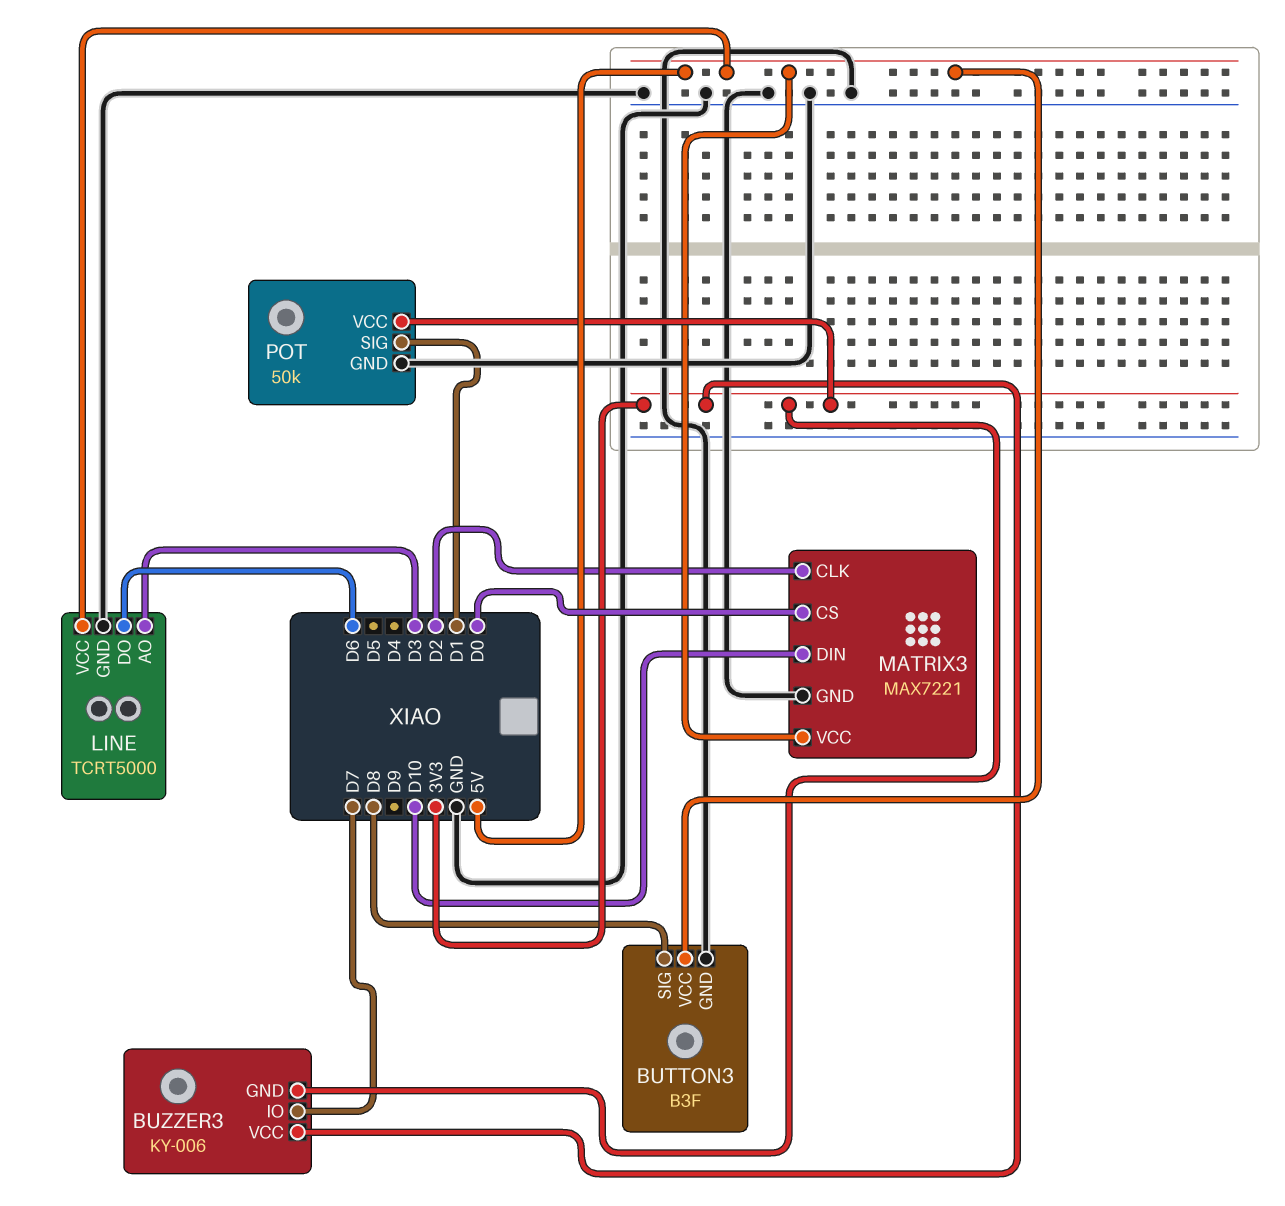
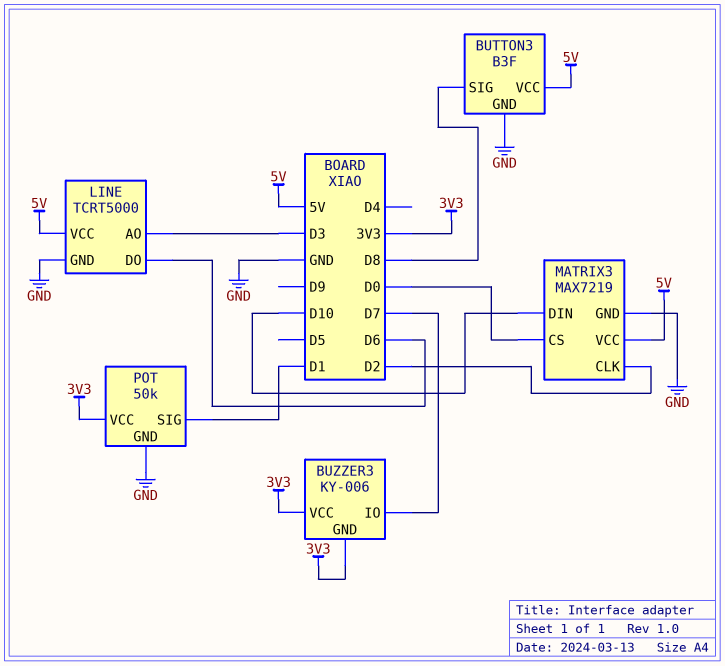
MATRIX3: MAX7221 -> MAX7219

